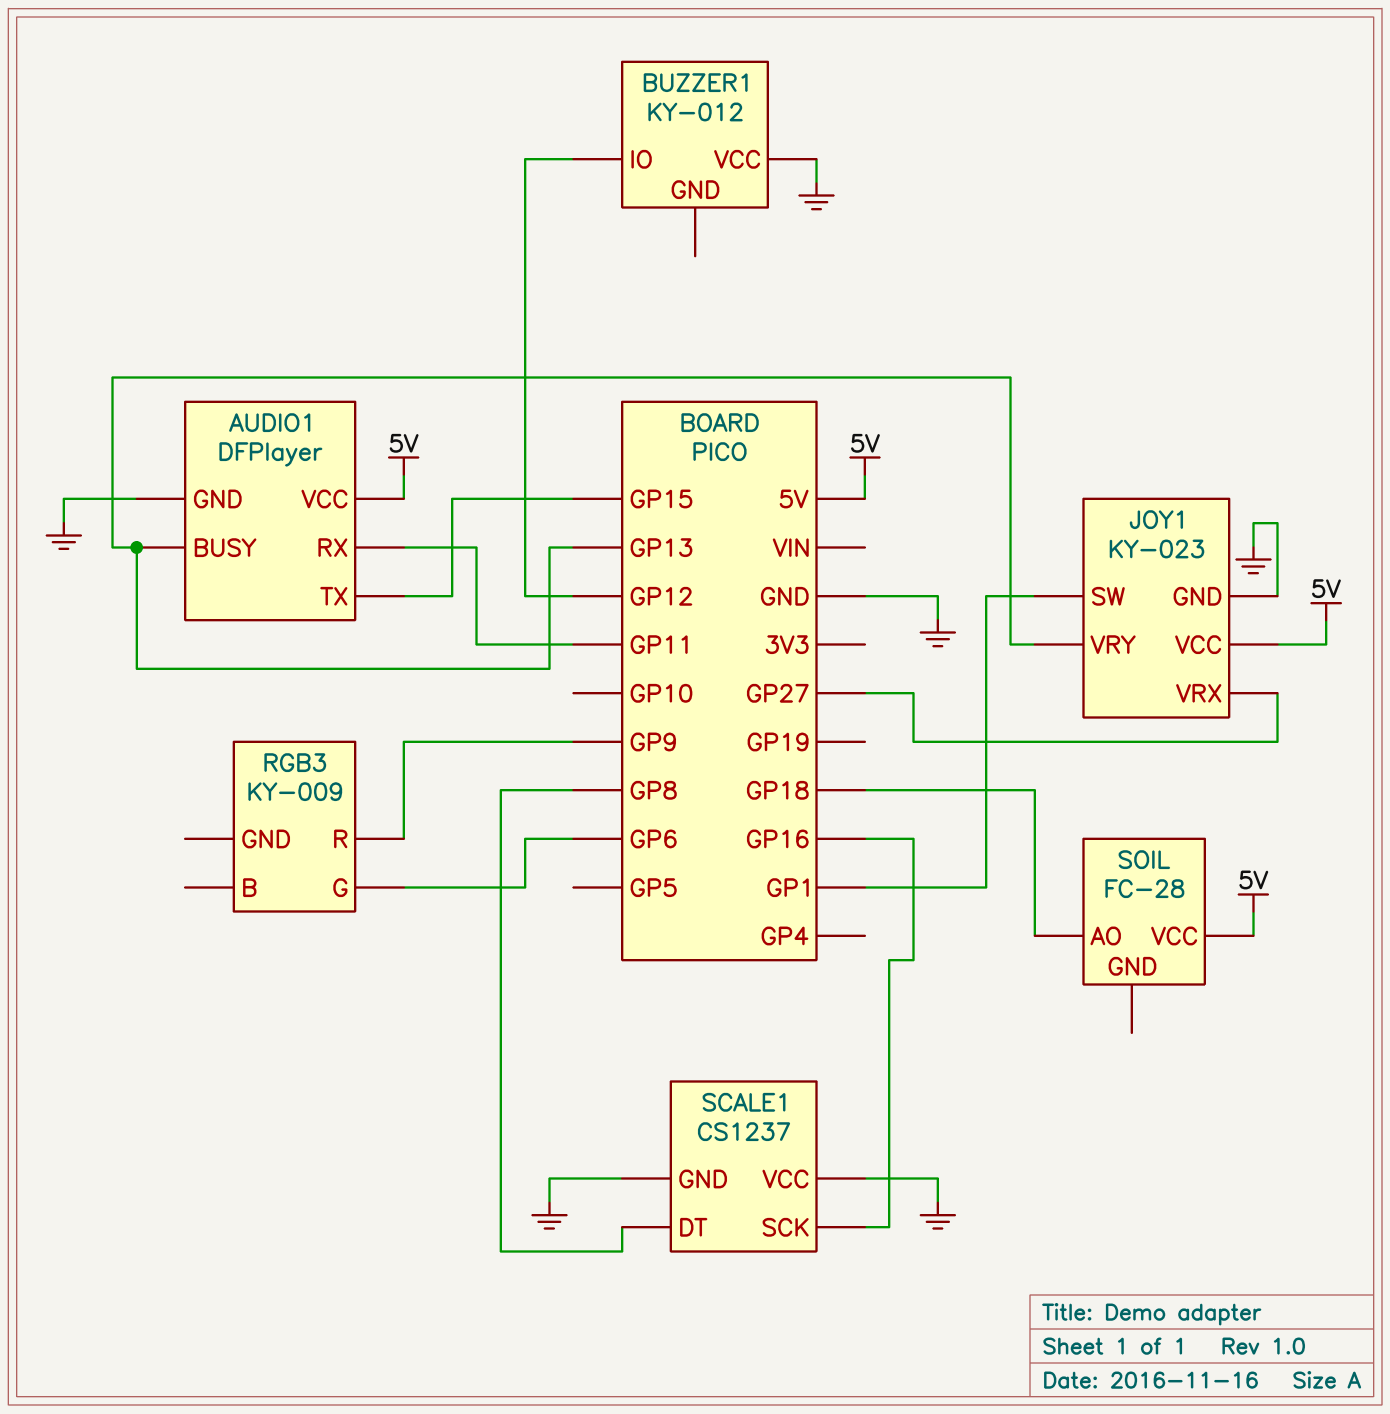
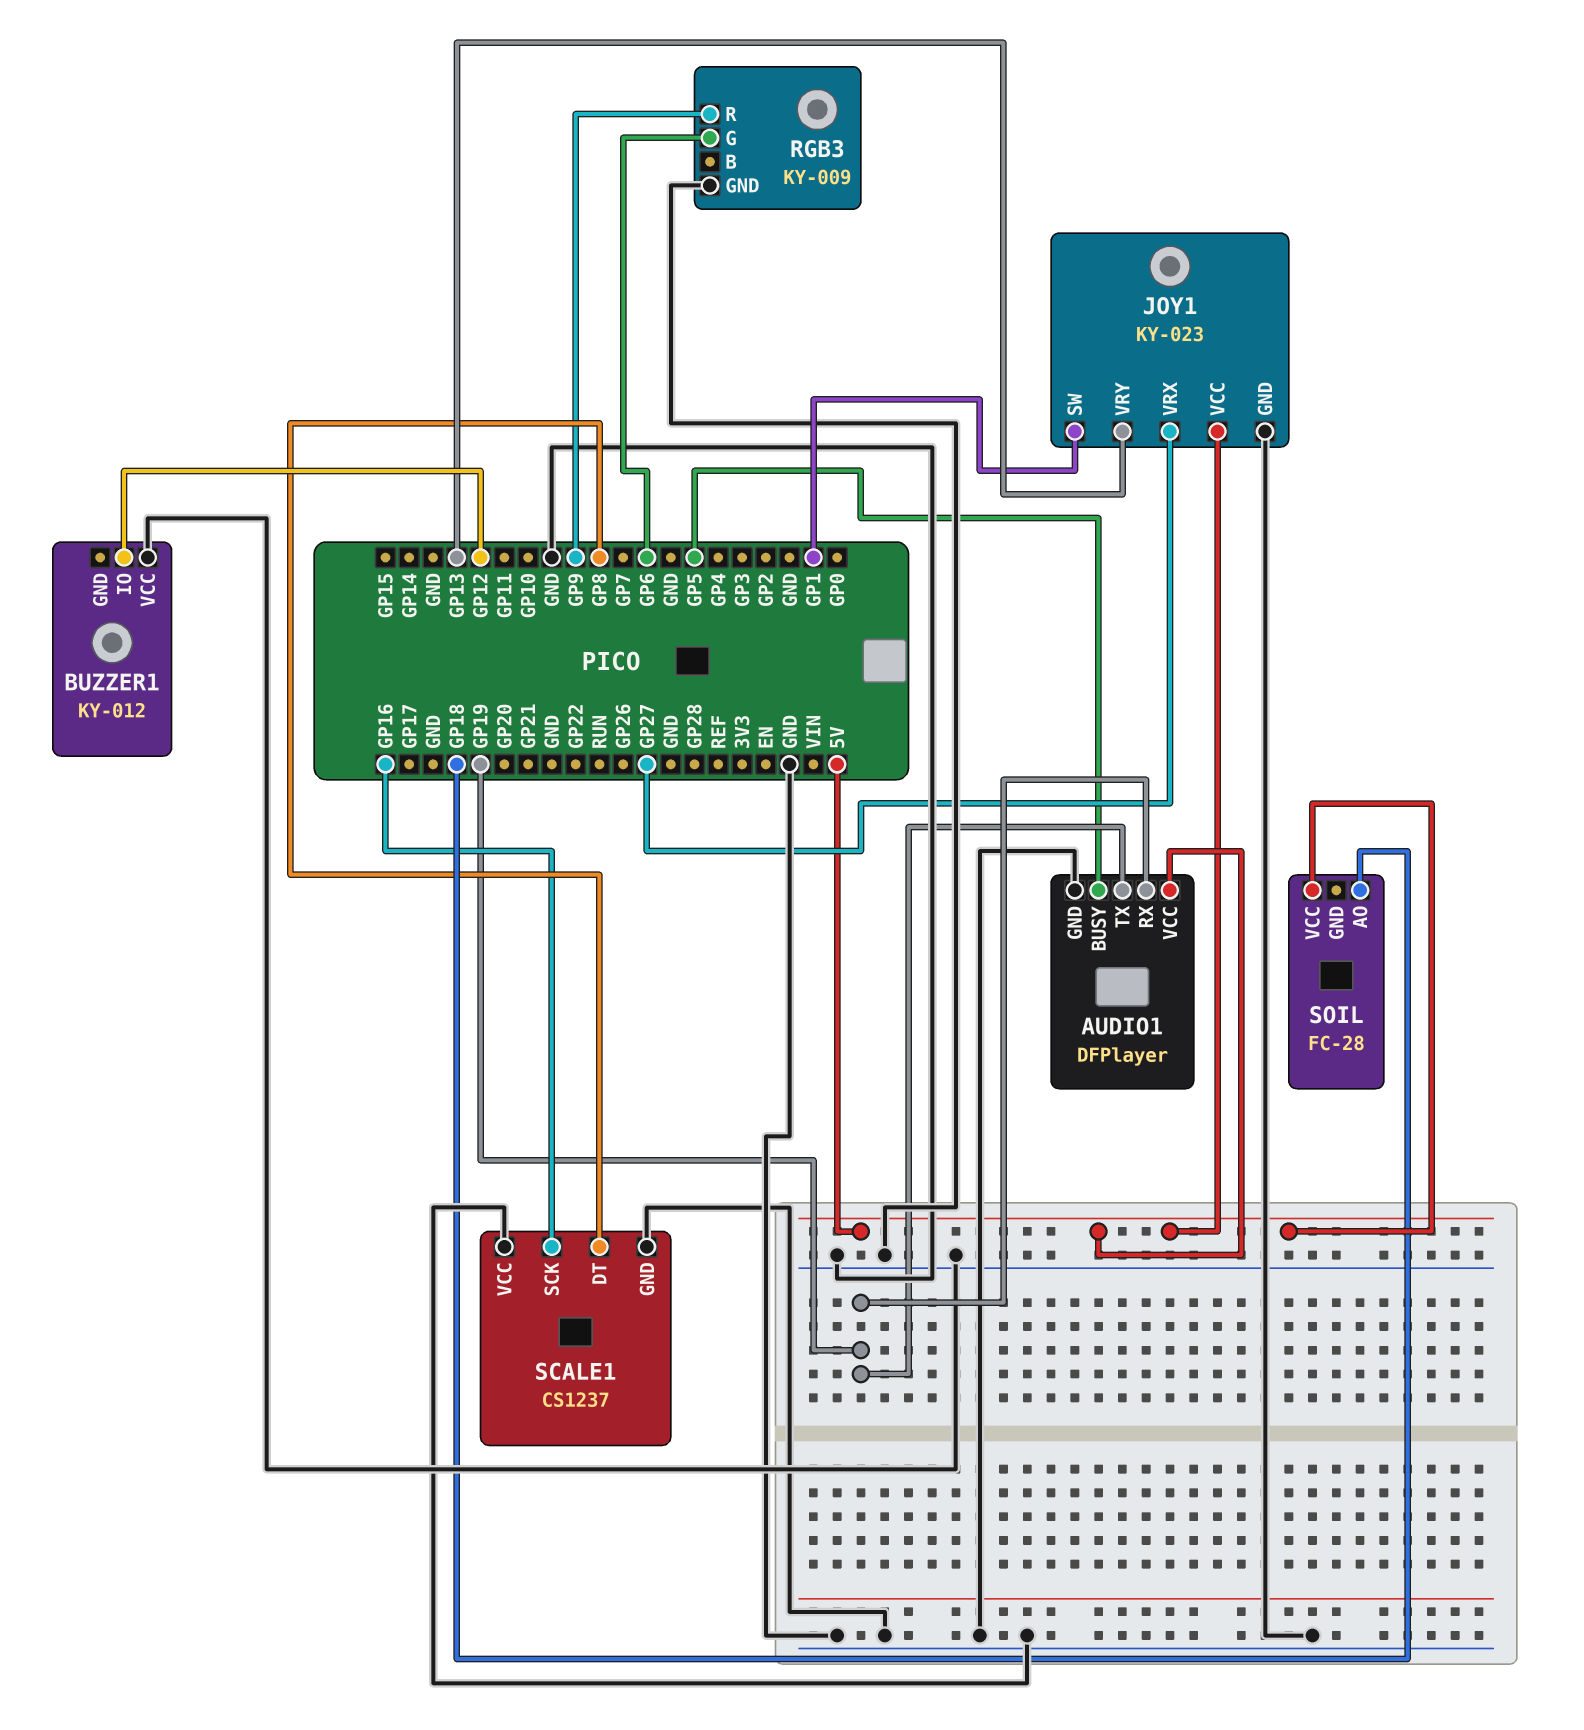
AUDIO1 pin BUSY: GP13 -> GP5
AUDIO1 pin RX: GP11 -> GP19
AUDIO1 pin TX: GP15 -> GP19
RGB3 pin GND: none -> GND

